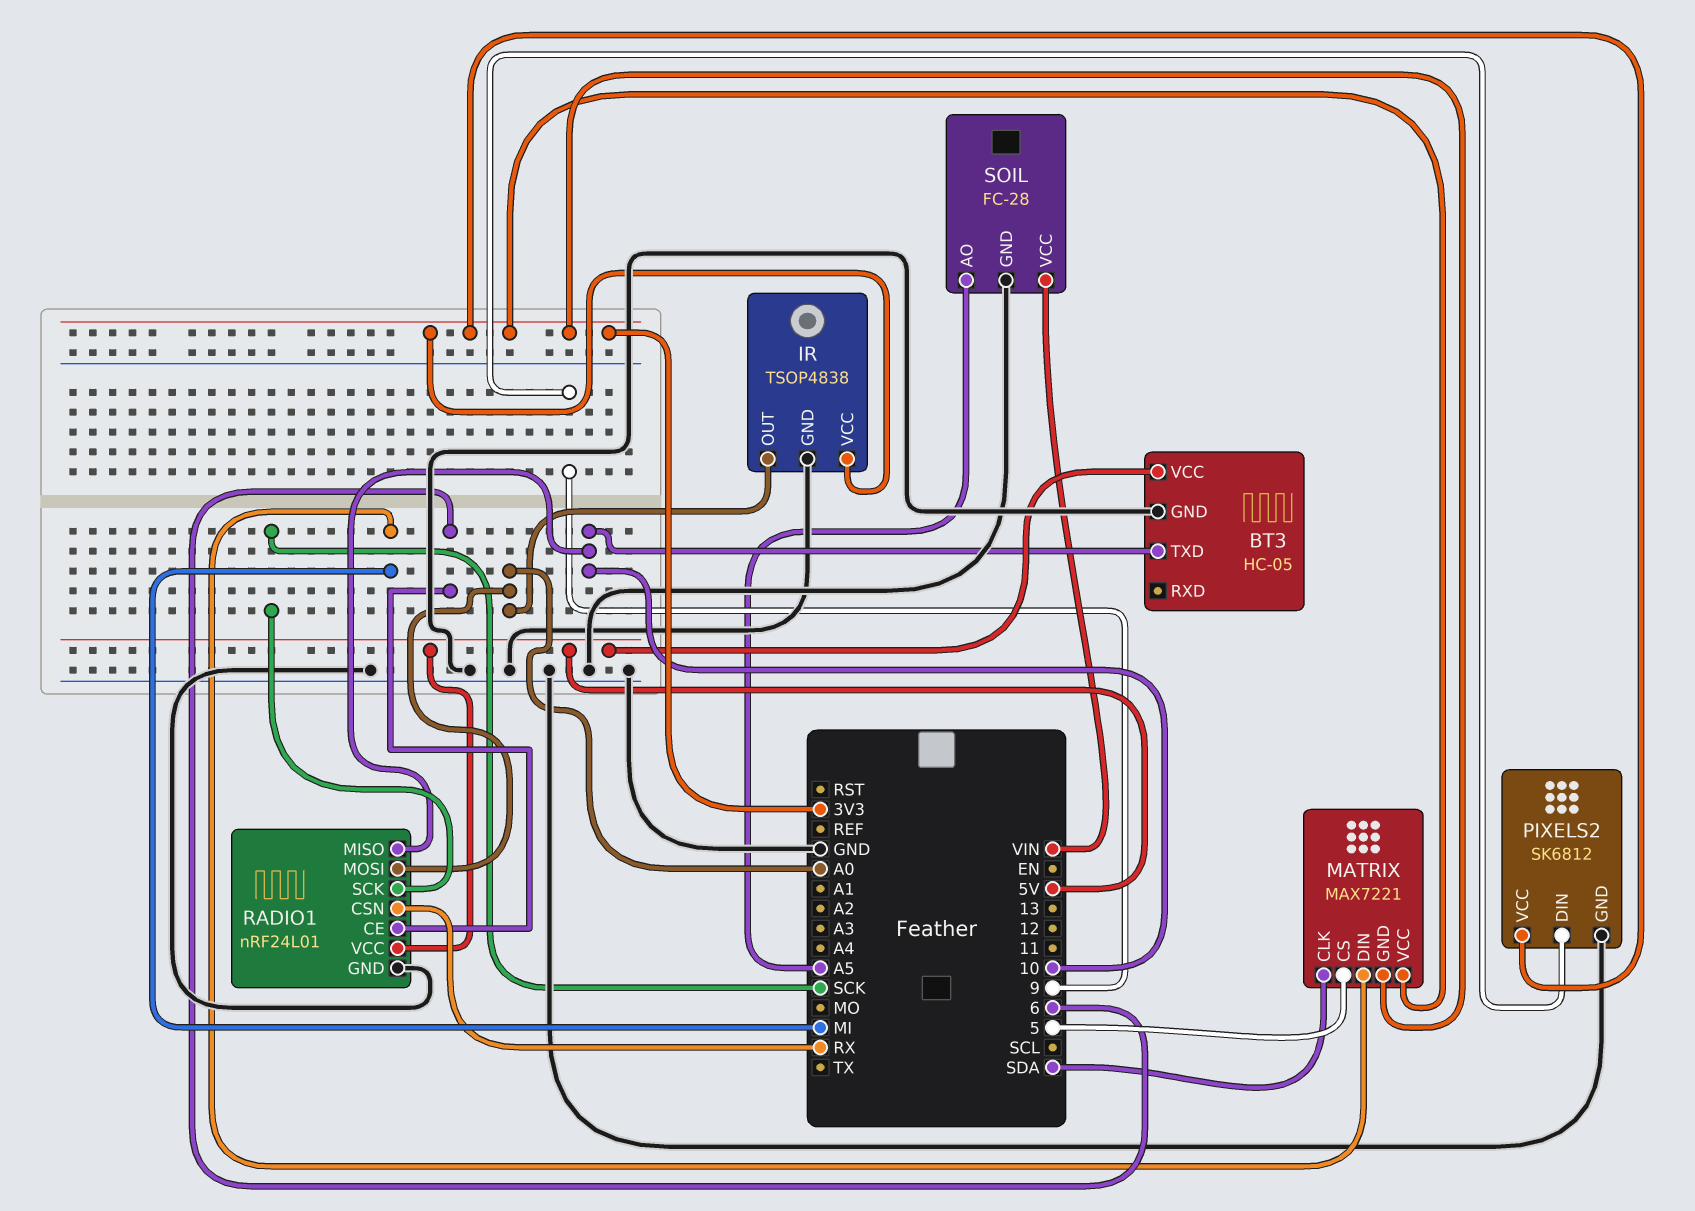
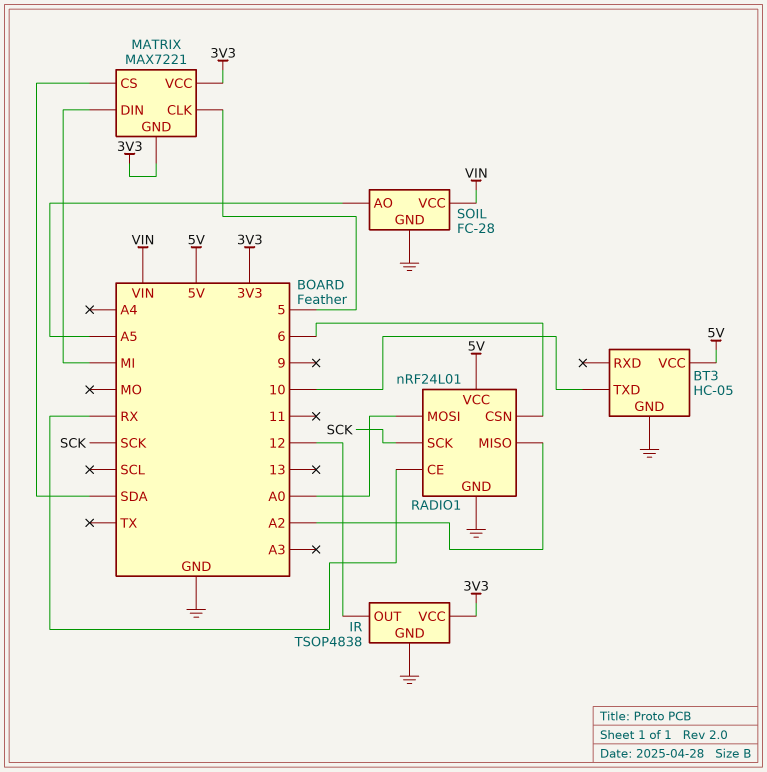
IR pin OUT: A0 -> 12
MATRIX pin CLK: SDA -> 5
MATRIX pin CS: 5 -> SDA
PIXELS2: SK6812 -> none
PIXELS2 pin DIN: 9 -> none
PIXELS2 pin GND: GND -> none
PIXELS2 pin VCC: 3V3 -> none
RADIO1 pin CE: 6 -> RX
RADIO1 pin CSN: RX -> 6
RADIO1 pin MISO: 10 -> A2

